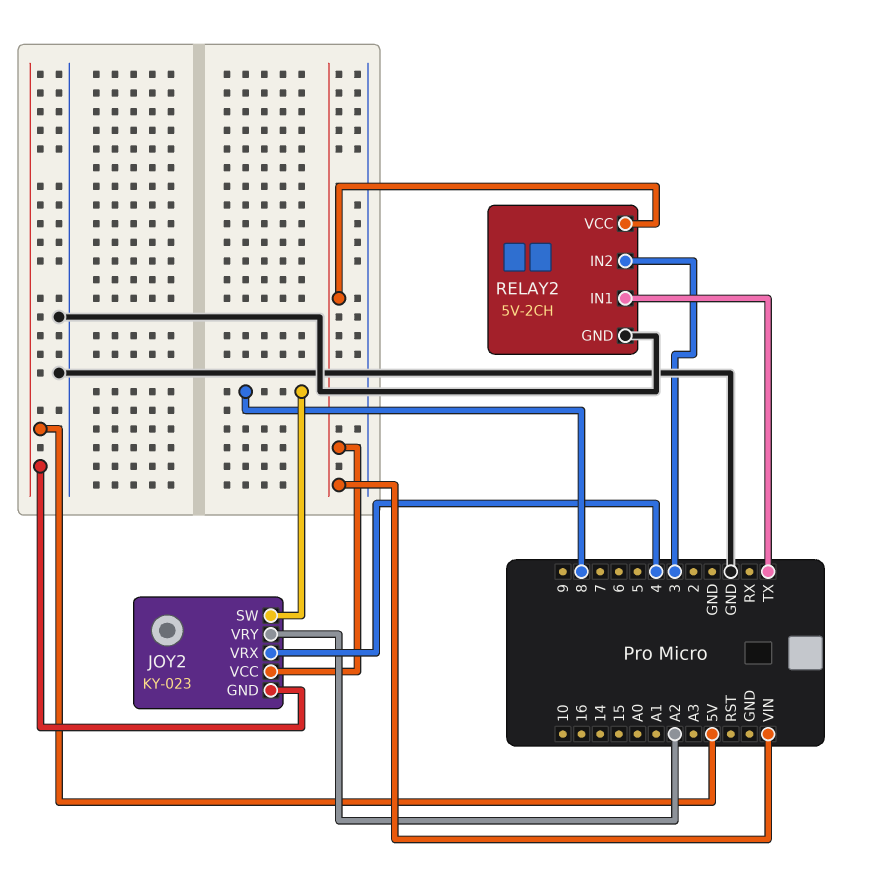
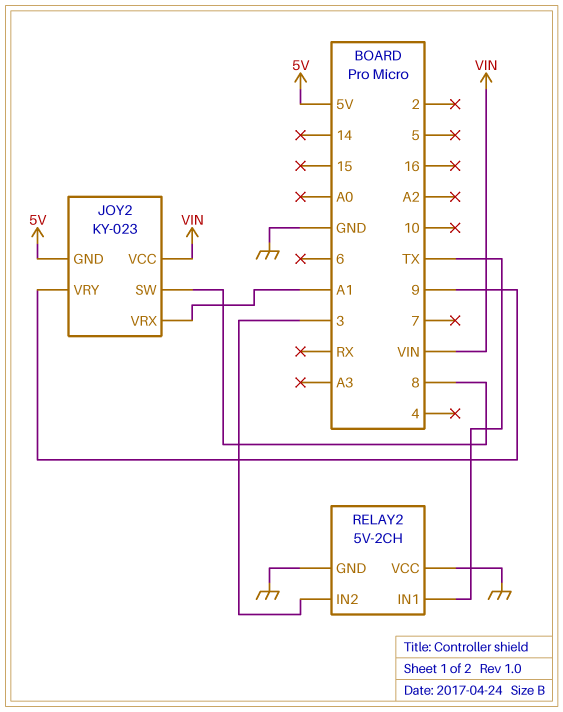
JOY2 pin VRX: 4 -> A1
JOY2 pin VRY: A2 -> 9
RELAY2 pin VCC: VIN -> GND

